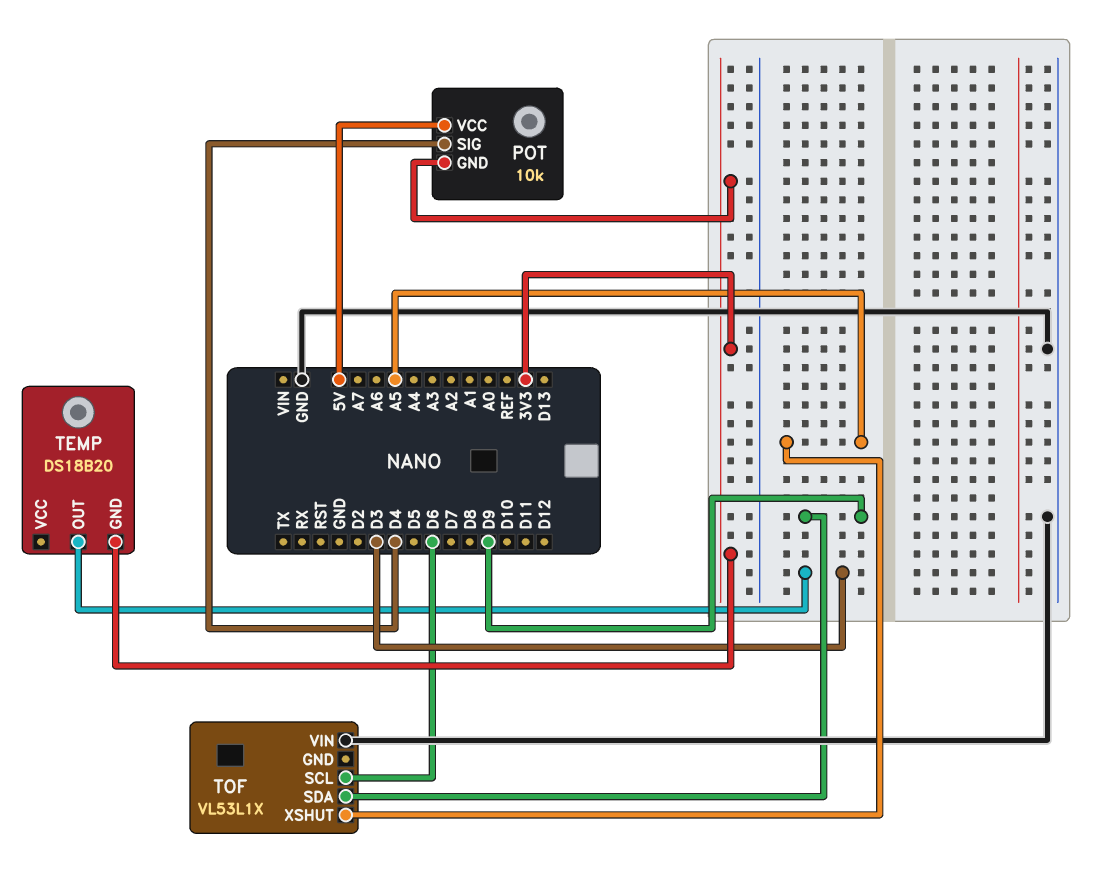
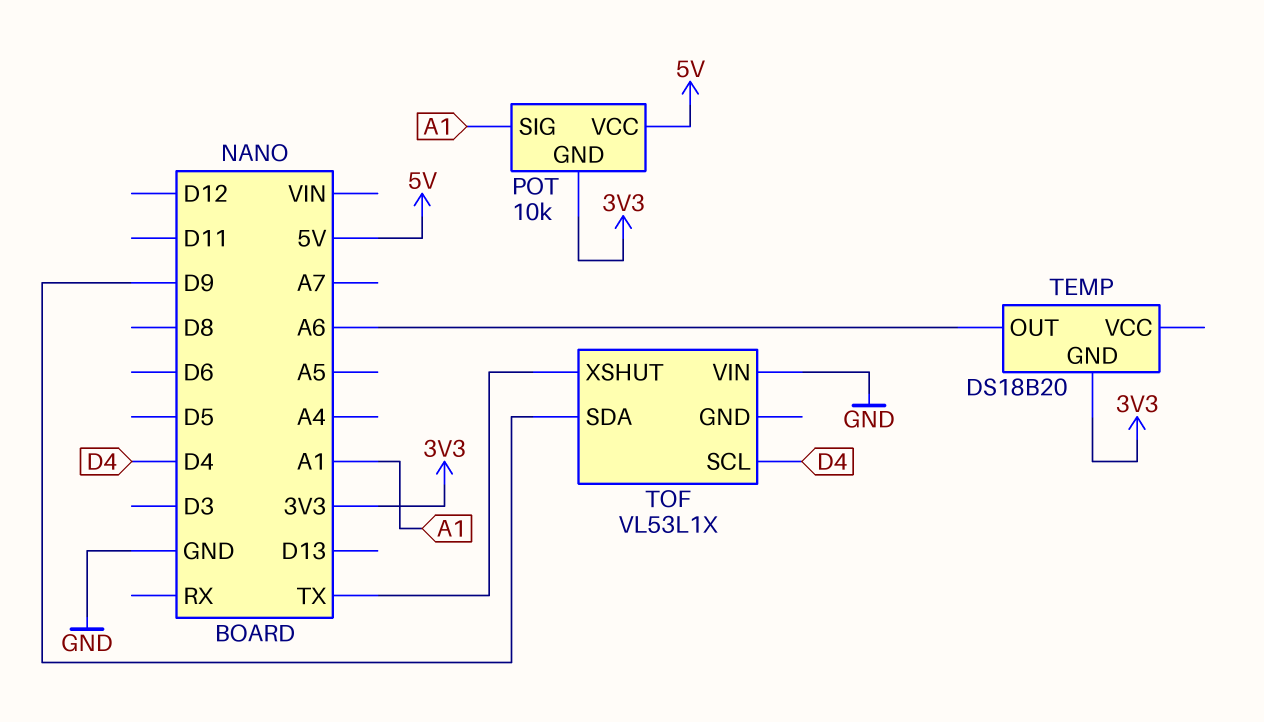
POT pin SIG: D4 -> A1
TEMP pin OUT: D3 -> A6
TOF pin SCL: D6 -> D4
TOF pin XSHUT: A5 -> TX

